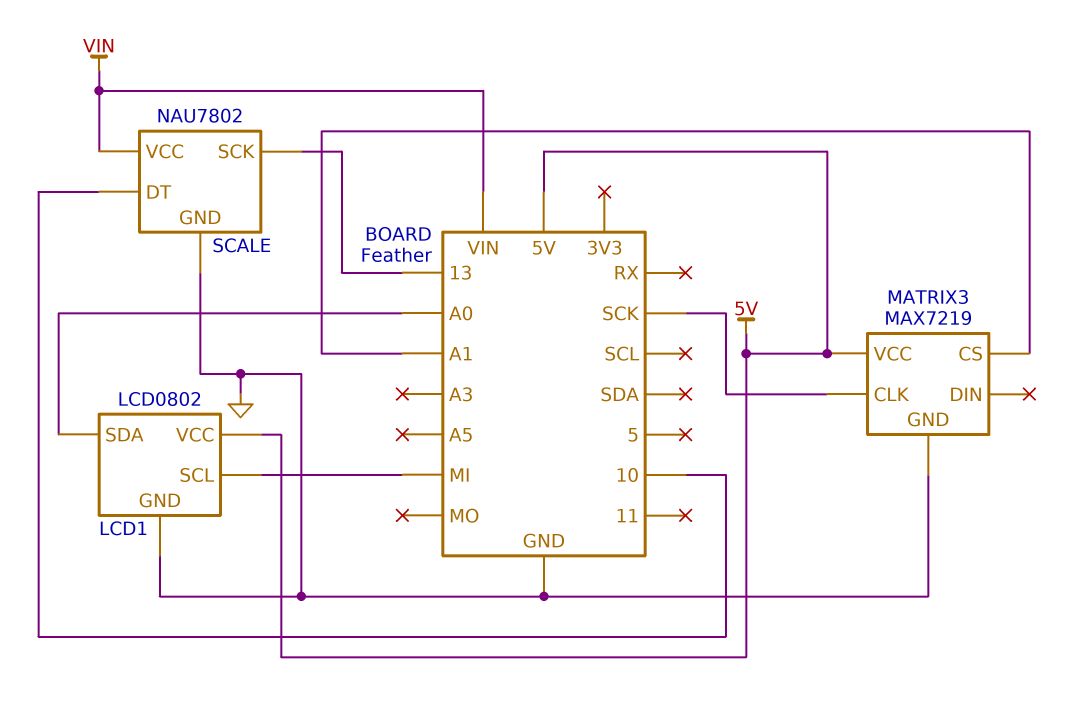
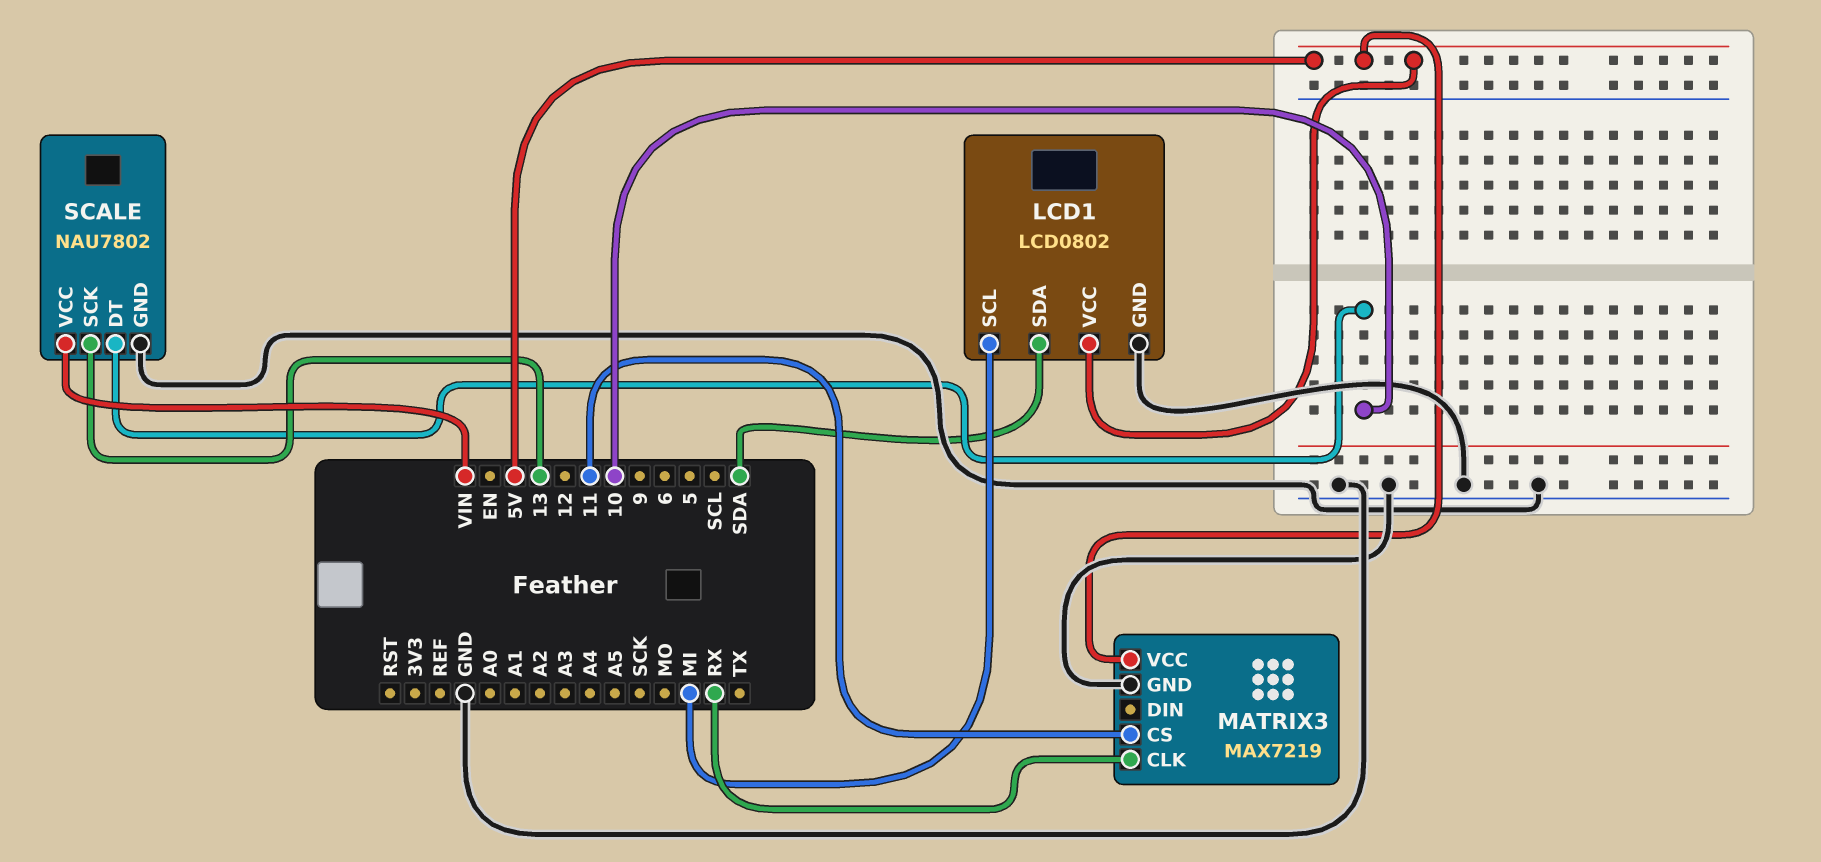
LCD1 pin SDA: A0 -> SDA
MATRIX3 pin CLK: SCK -> RX
MATRIX3 pin CS: A1 -> 11

